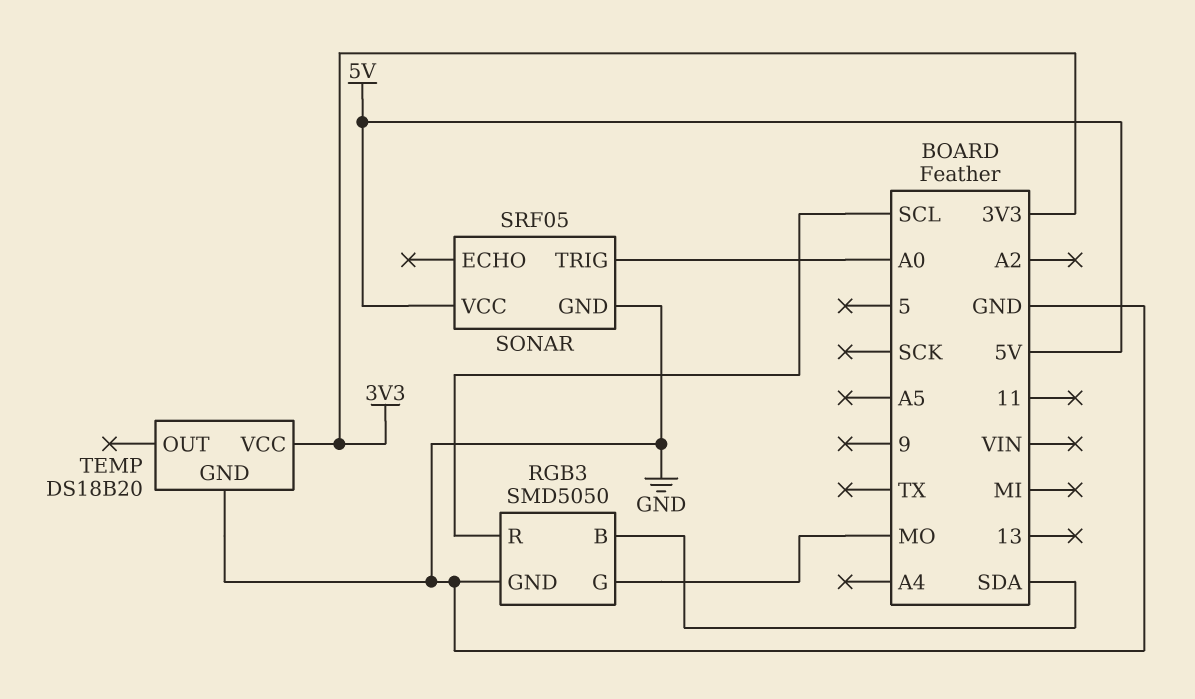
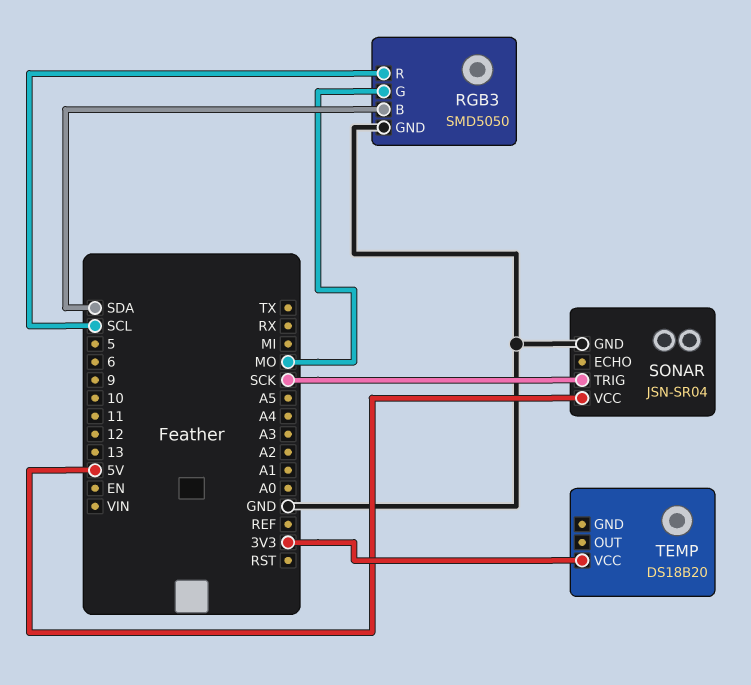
SONAR: SRF05 -> JSN-SR04
SONAR pin TRIG: A0 -> SCK
TEMP pin GND: GND -> none

